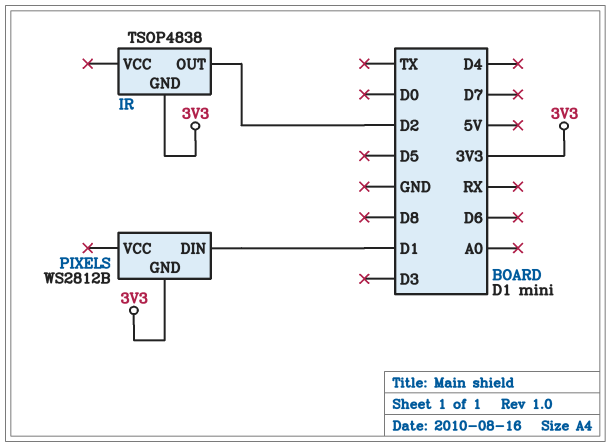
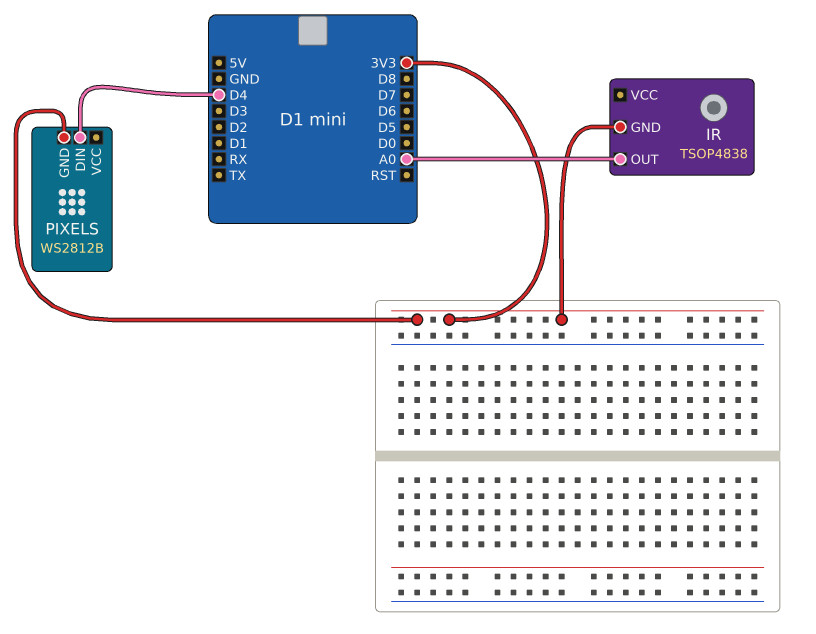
IR pin OUT: D2 -> A0
PIXELS pin DIN: D1 -> D4

